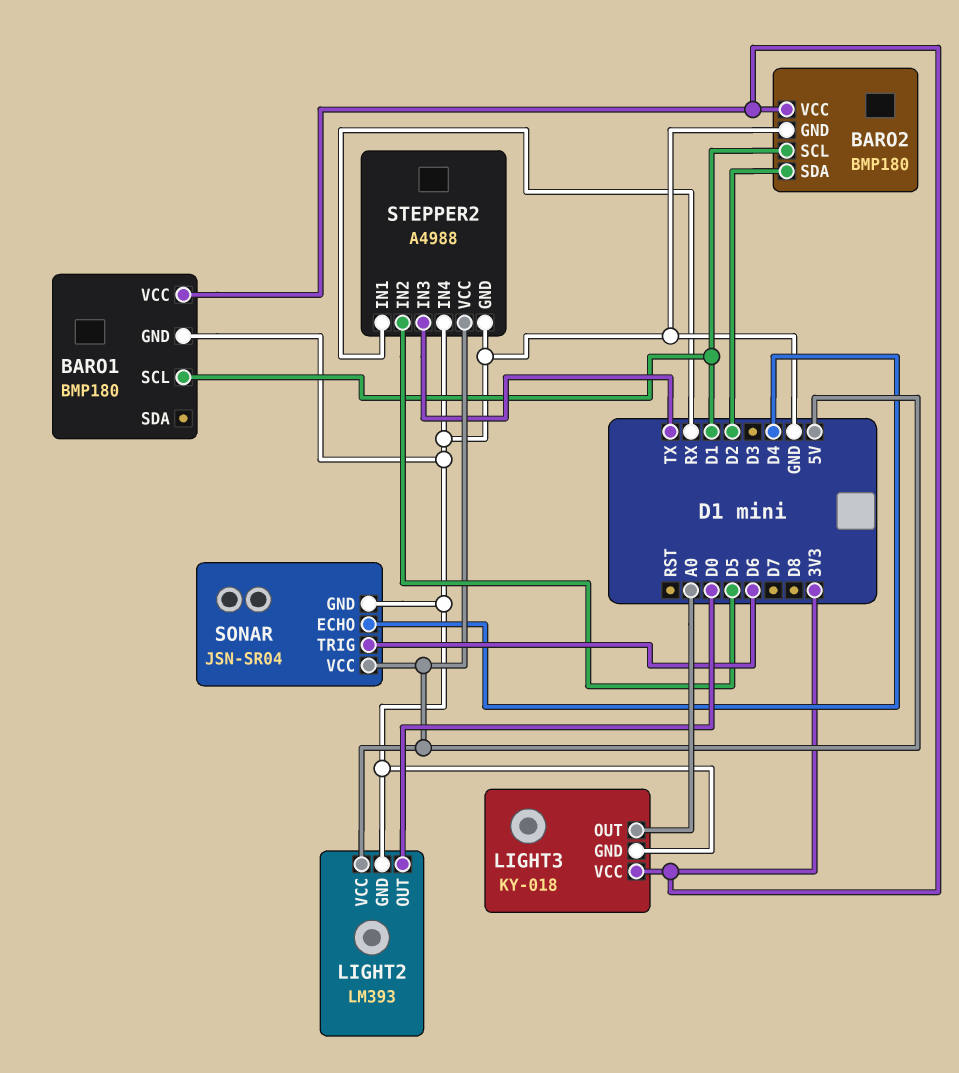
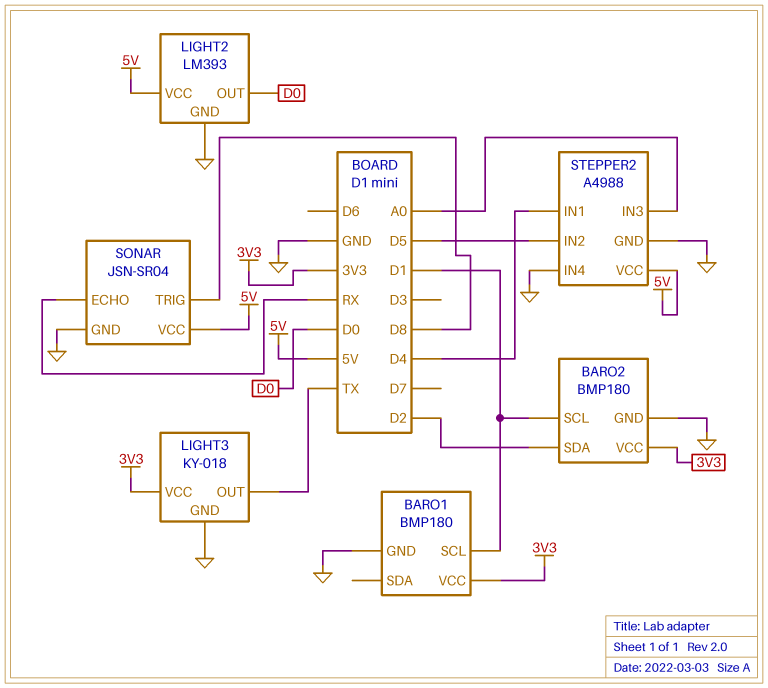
LIGHT3 pin OUT: A0 -> TX
SONAR pin ECHO: D4 -> RX
SONAR pin TRIG: D6 -> D8
STEPPER2 pin IN1: RX -> D4
STEPPER2 pin IN3: TX -> A0

